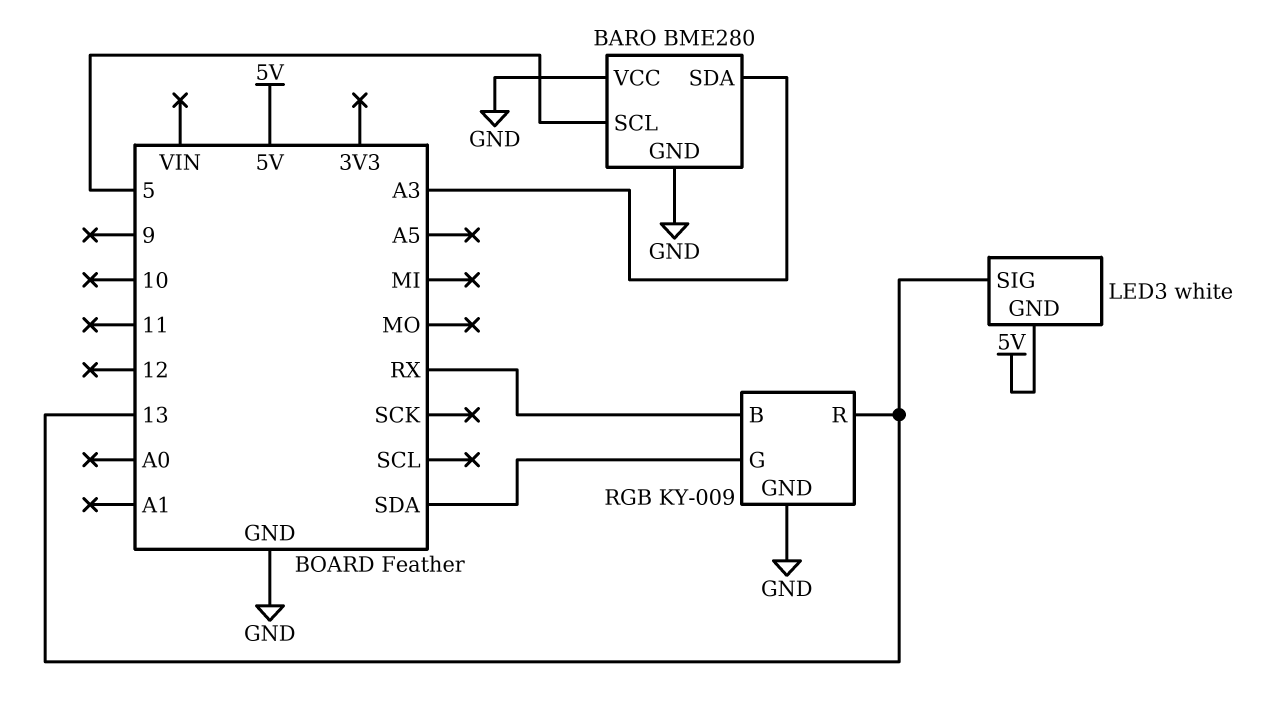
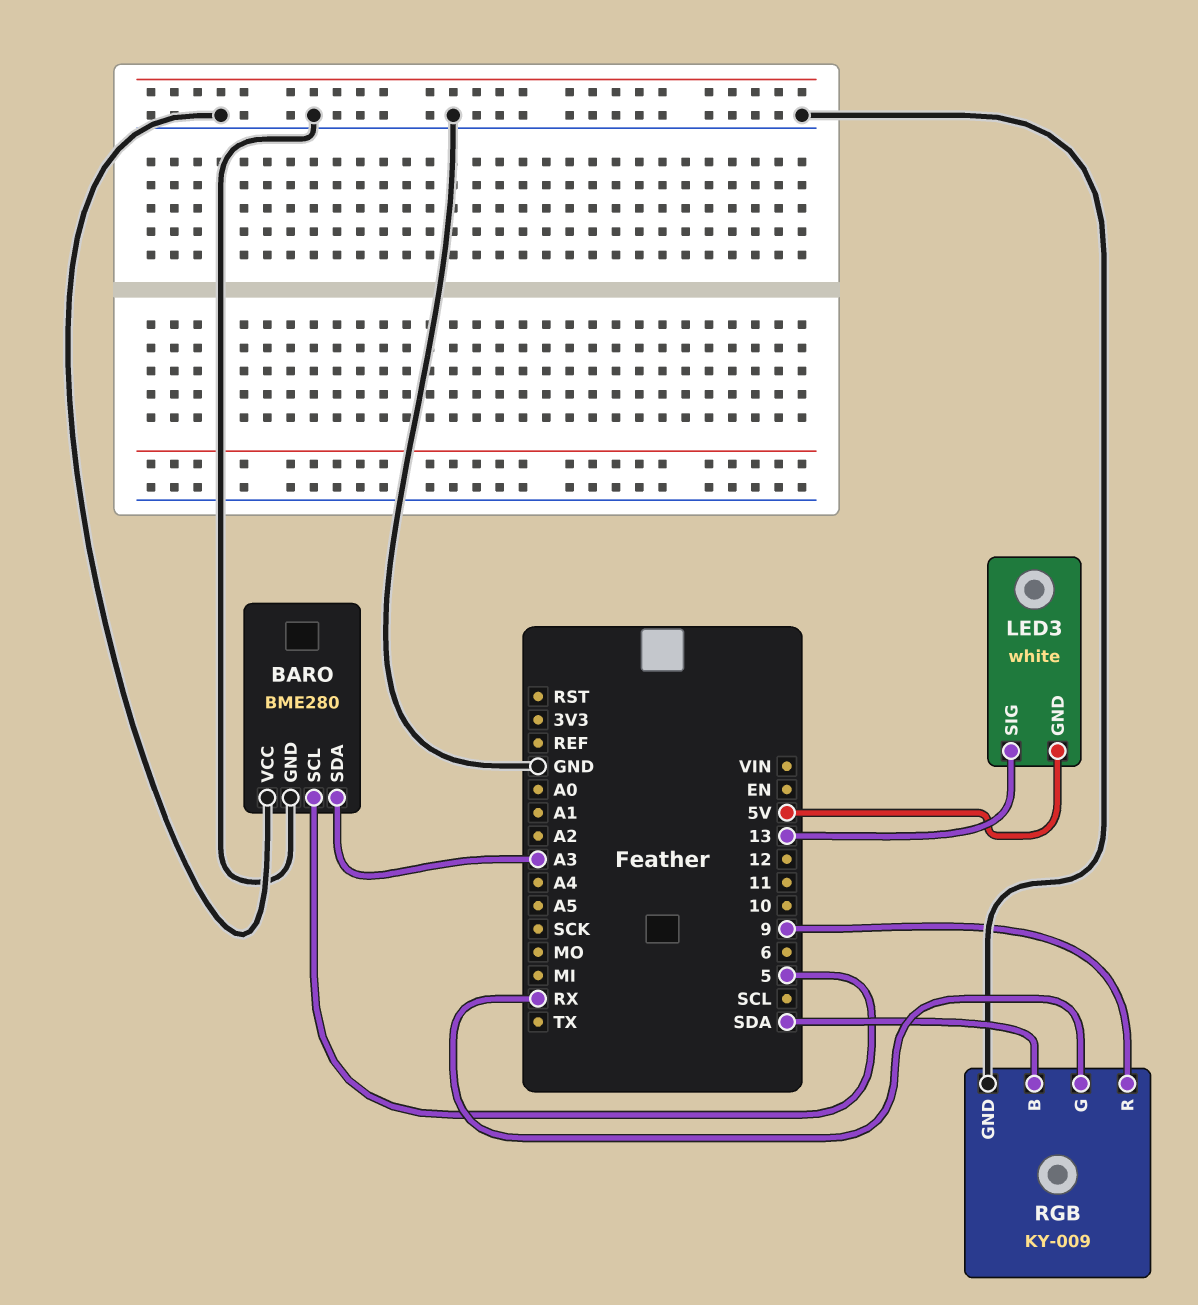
RGB pin B: RX -> SDA
RGB pin G: SDA -> RX
RGB pin R: 13 -> 9

